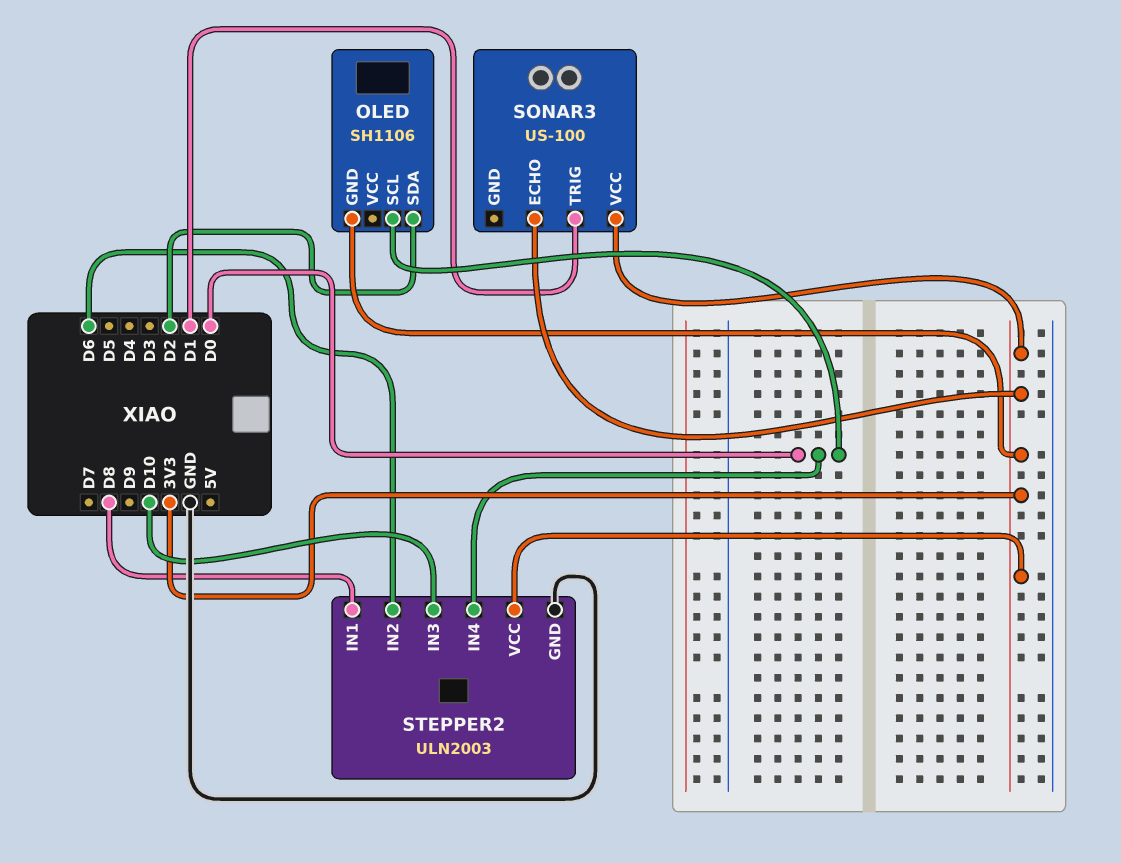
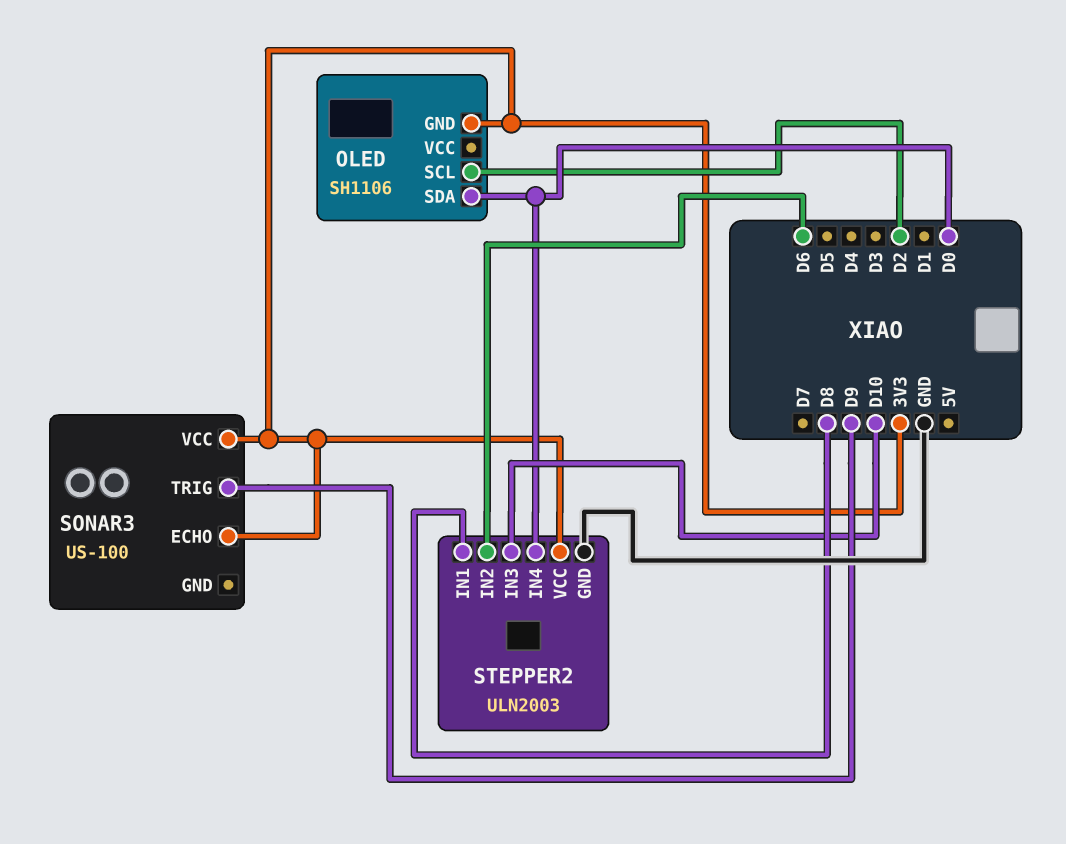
OLED pin SCL: D0 -> D2
OLED pin SDA: D2 -> D0
SONAR3 pin TRIG: D1 -> D9

